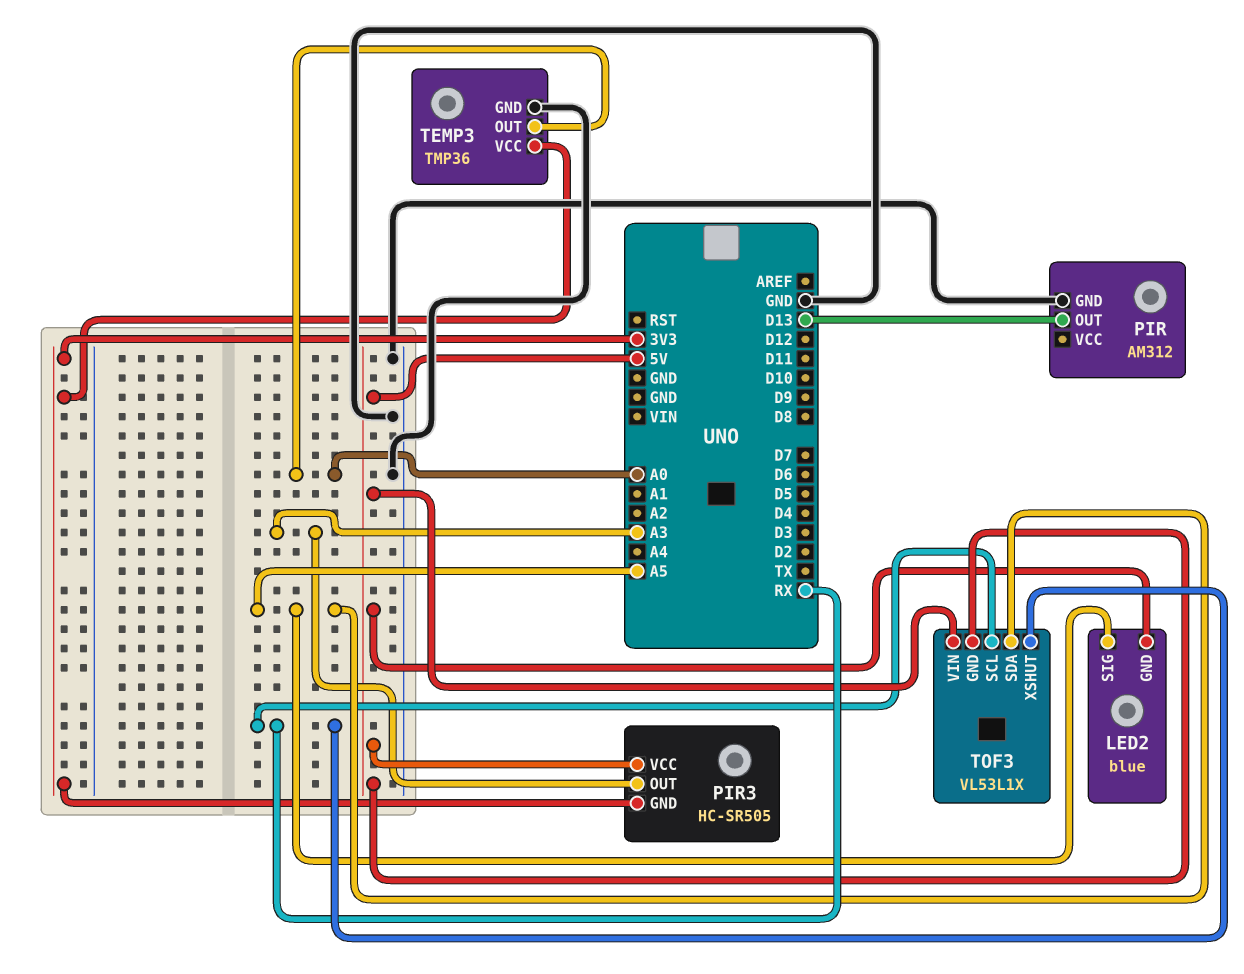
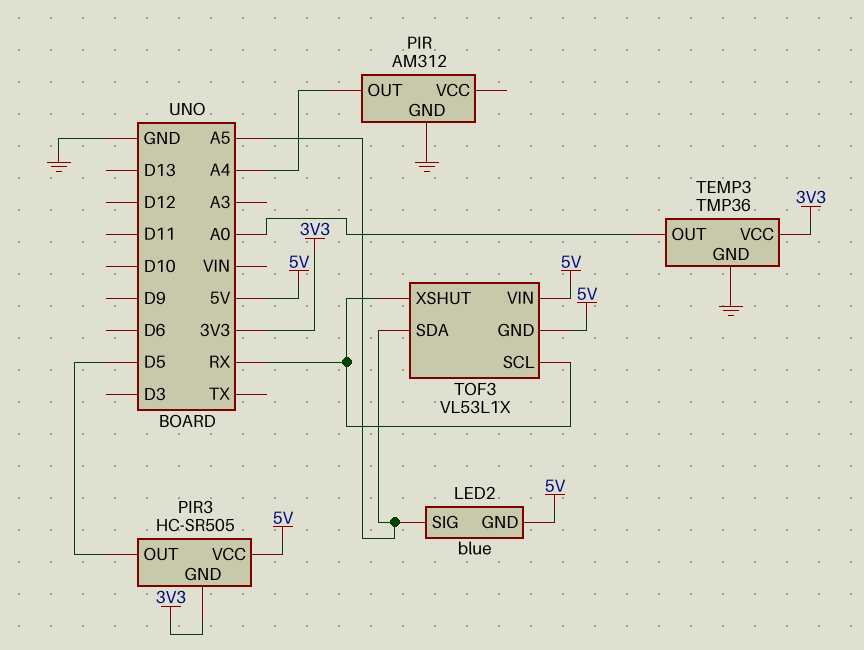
PIR pin OUT: D13 -> A4
PIR3 pin OUT: A3 -> D5

